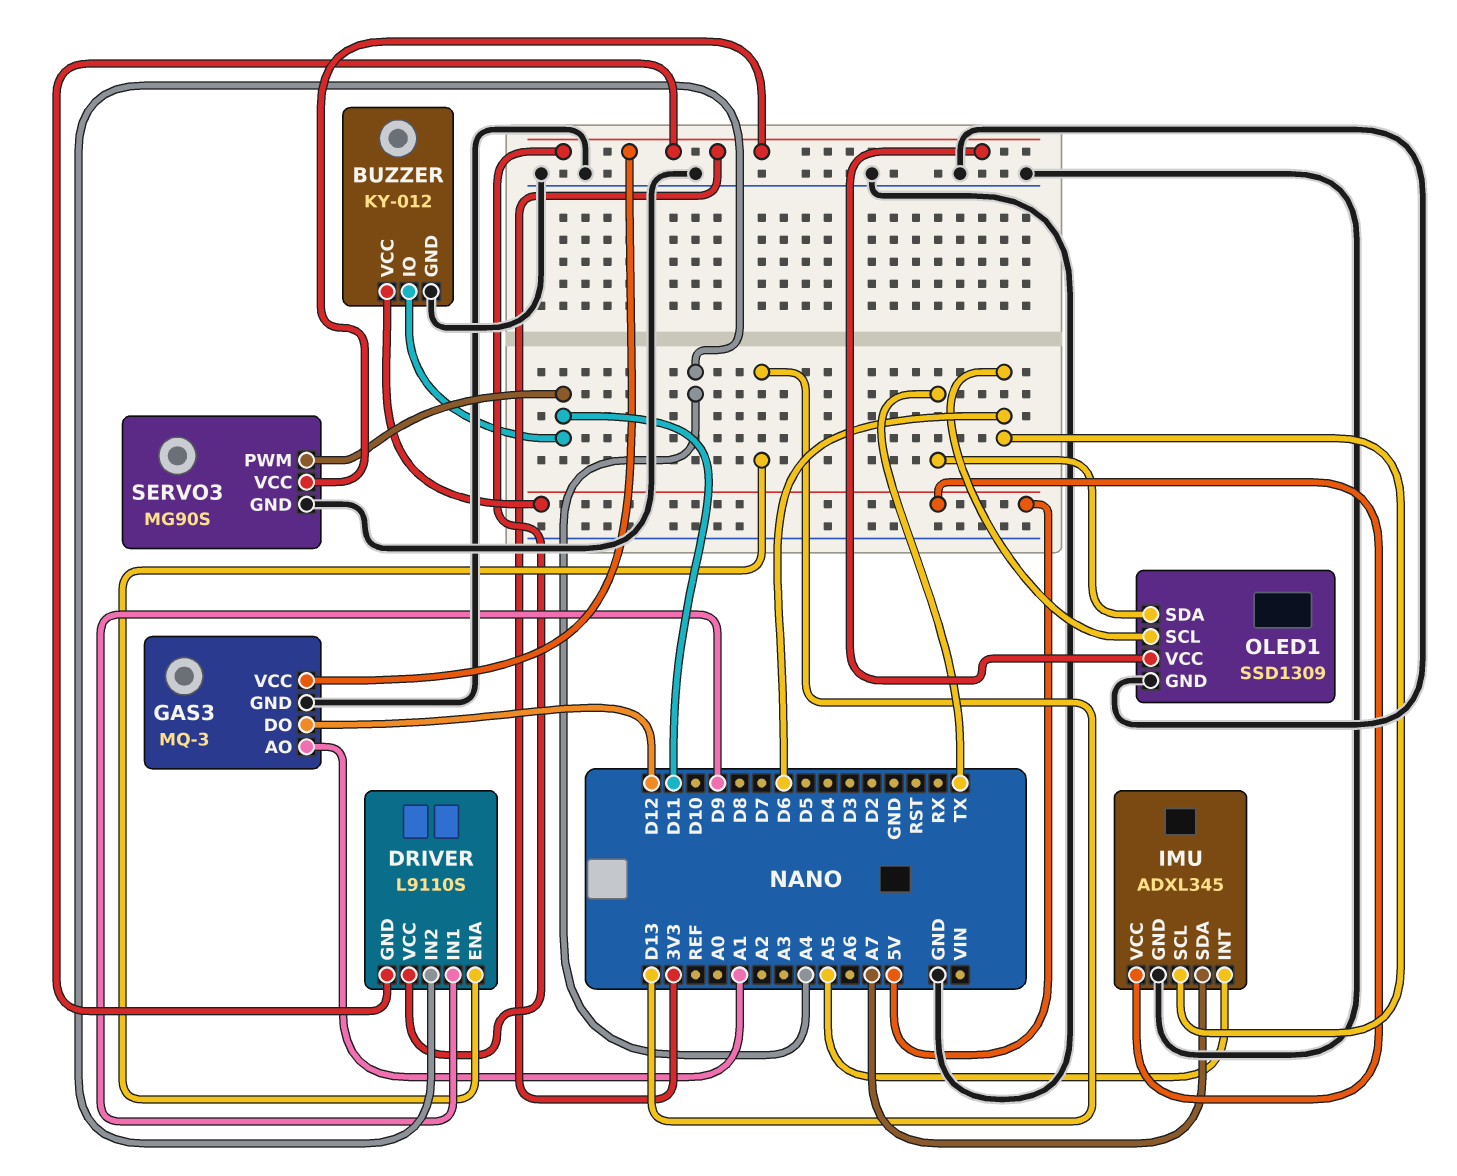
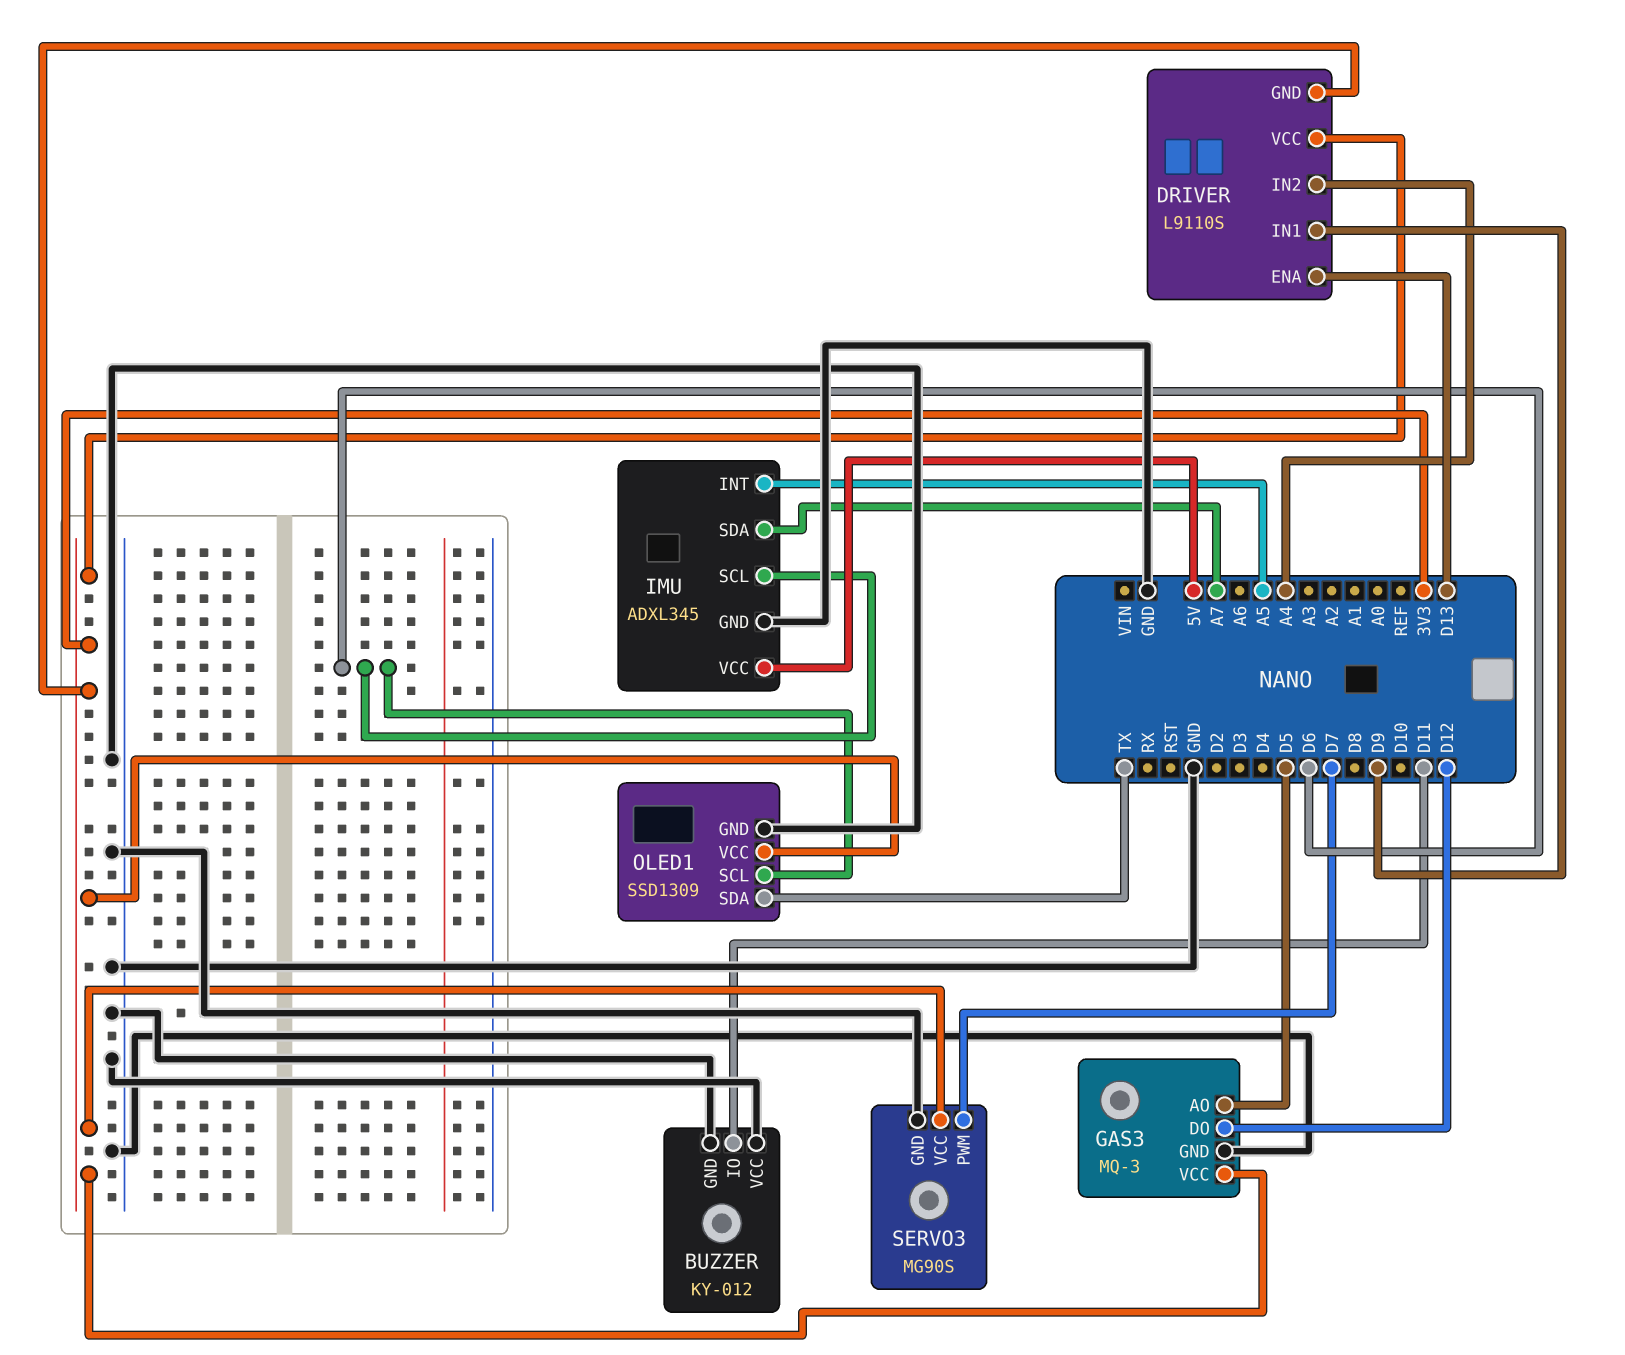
BUZZER pin VCC: 5V -> GND
GAS3 pin AO: A1 -> D5
SERVO3 pin PWM: D11 -> D7

